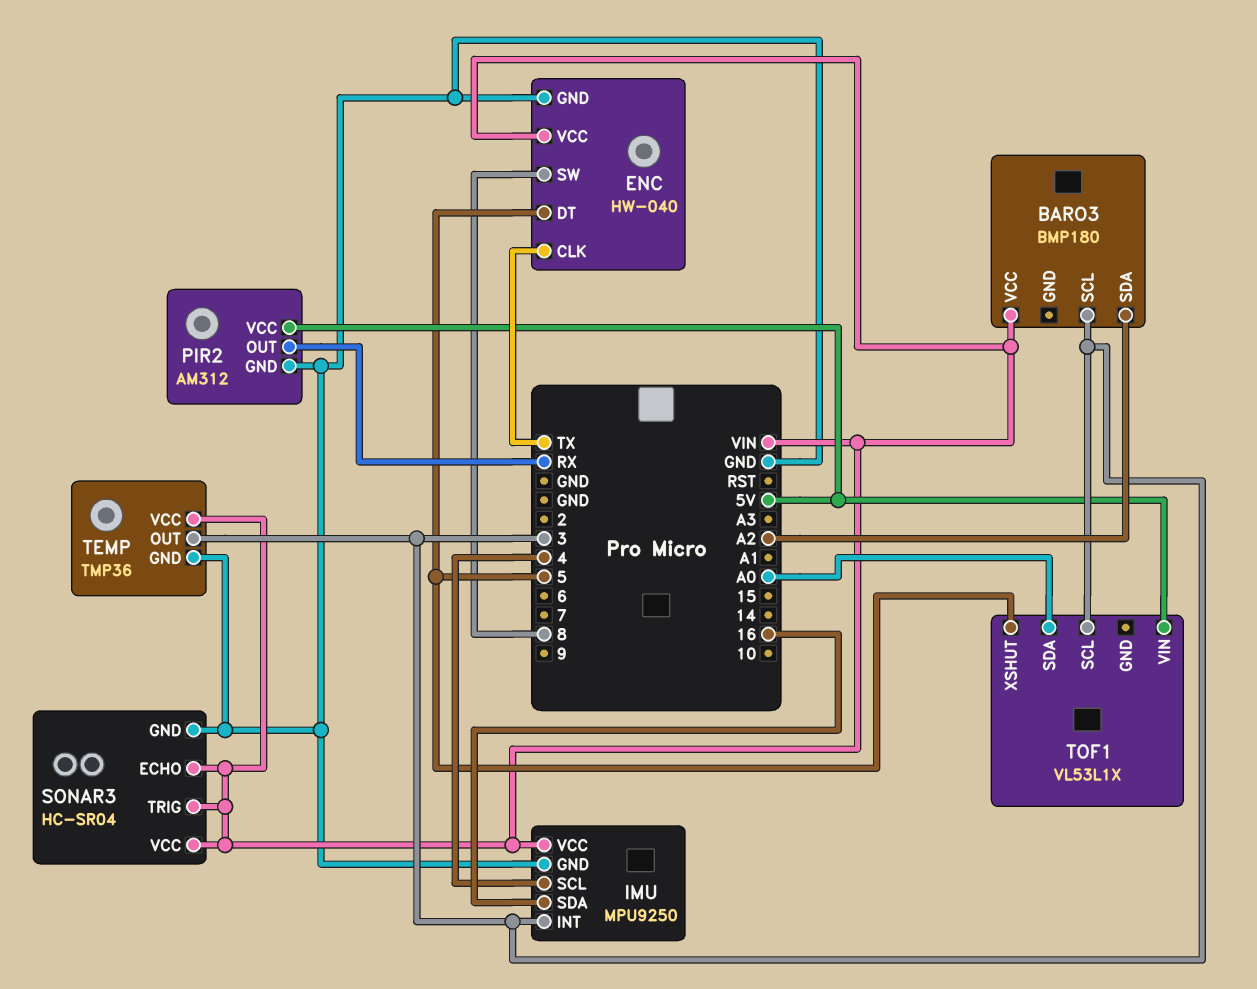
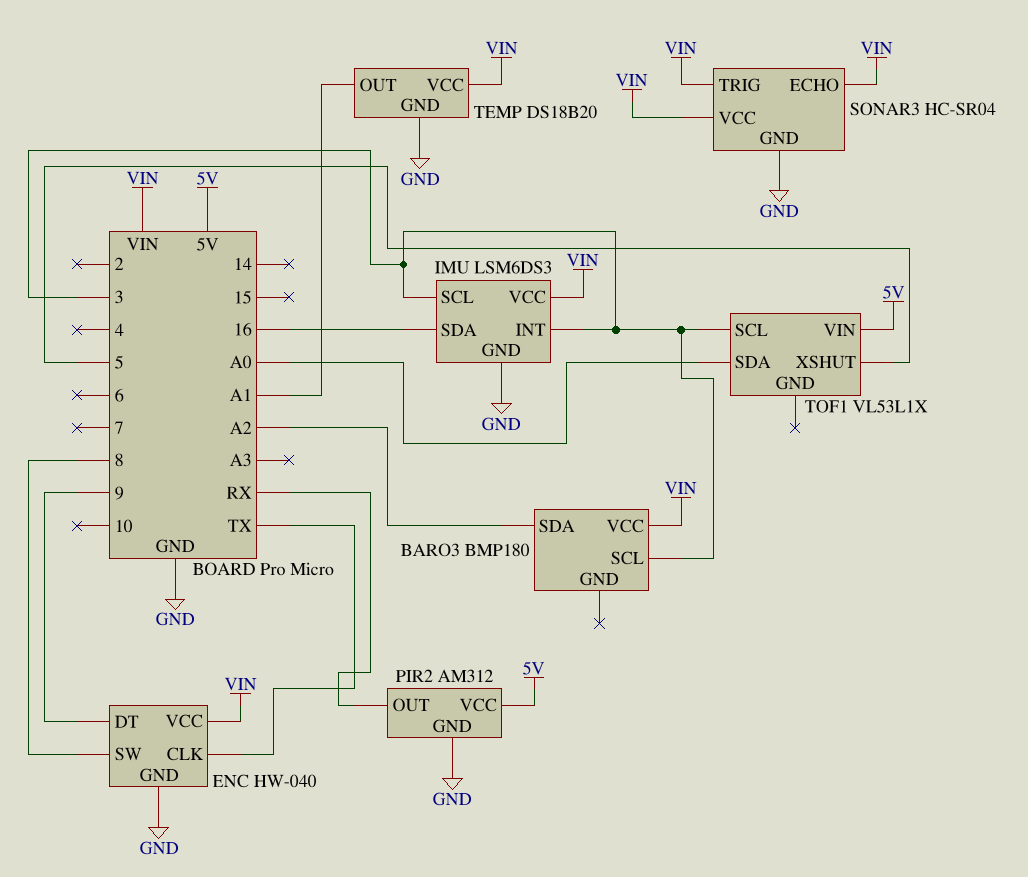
ENC pin DT: 5 -> 9
IMU: MPU9250 -> LSM6DS3
IMU pin SCL: 4 -> 3
TEMP: TMP36 -> DS18B20
TEMP pin OUT: 3 -> A1

